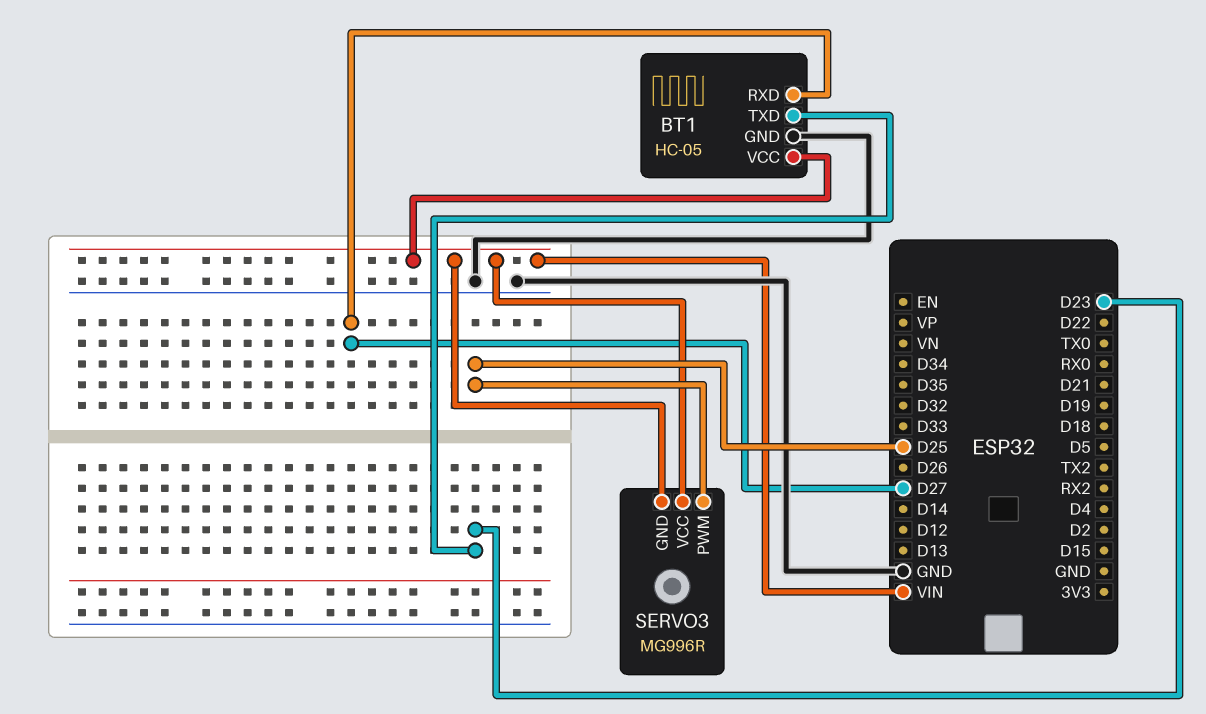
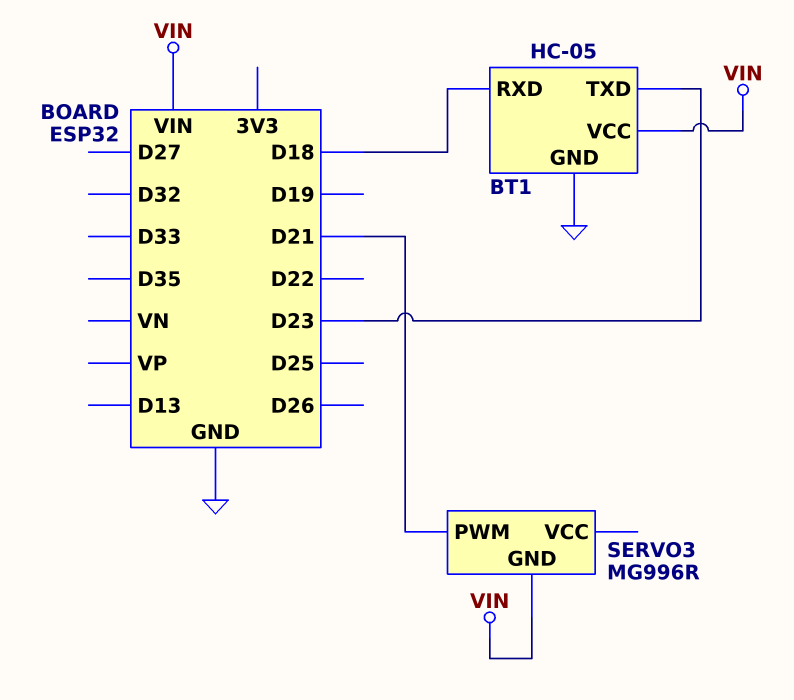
BT1 pin RXD: D27 -> D18
SERVO3 pin PWM: D25 -> D21
SERVO3 pin VCC: VIN -> none

